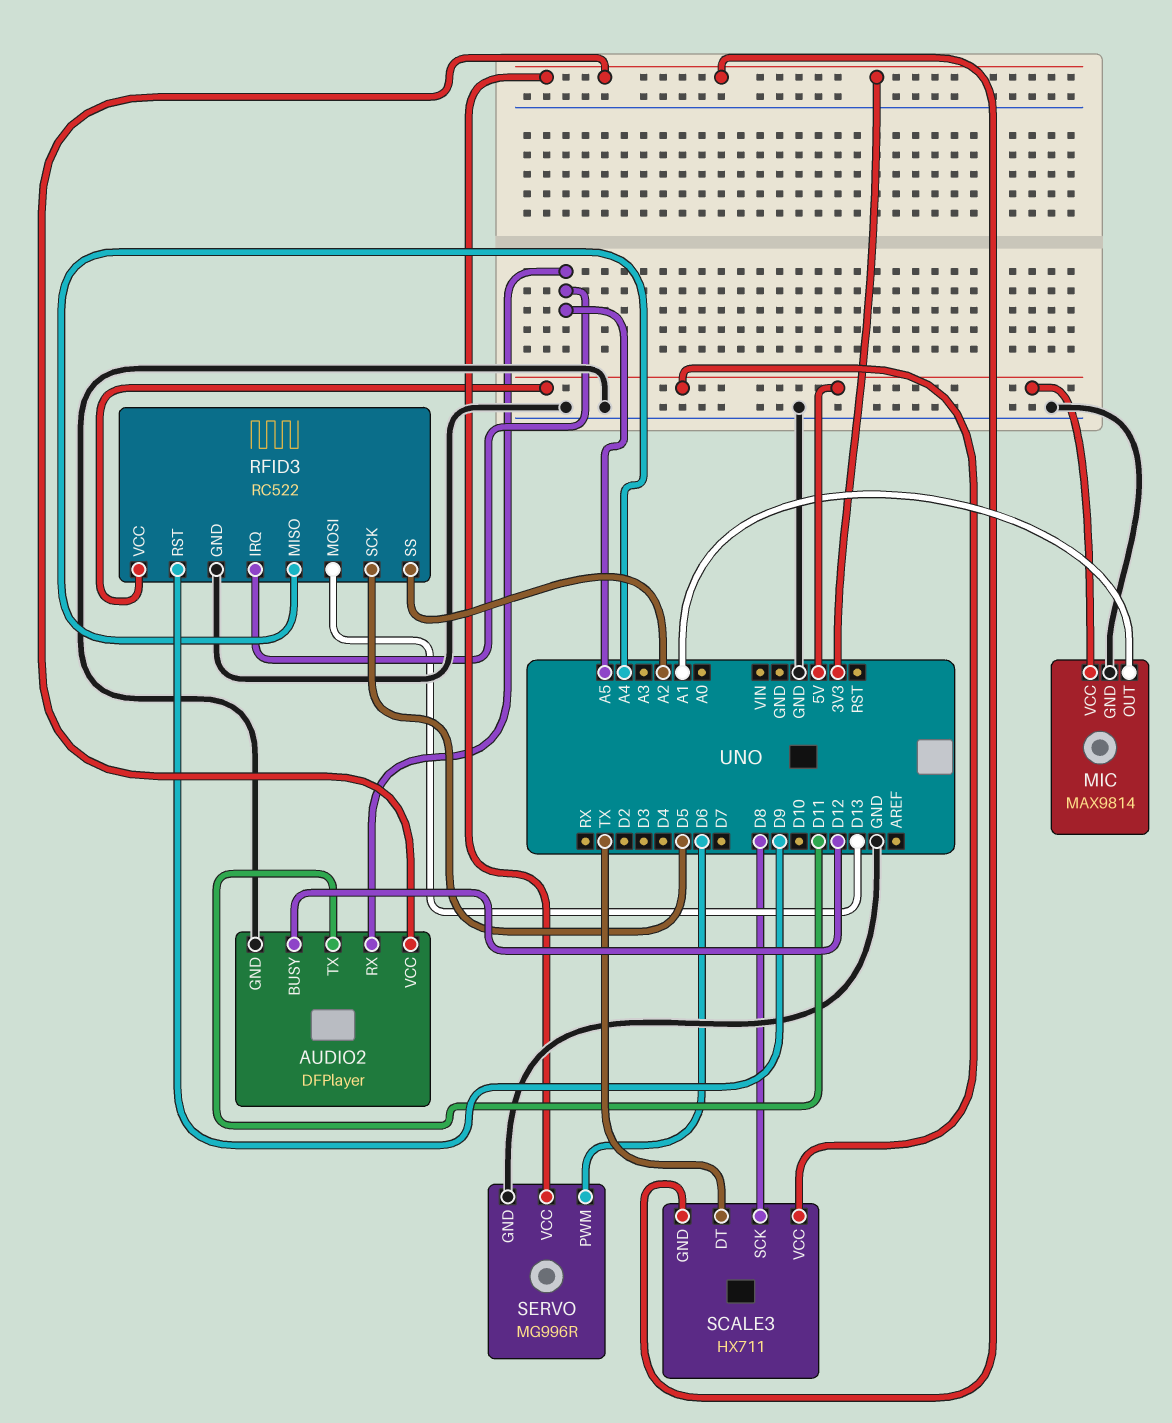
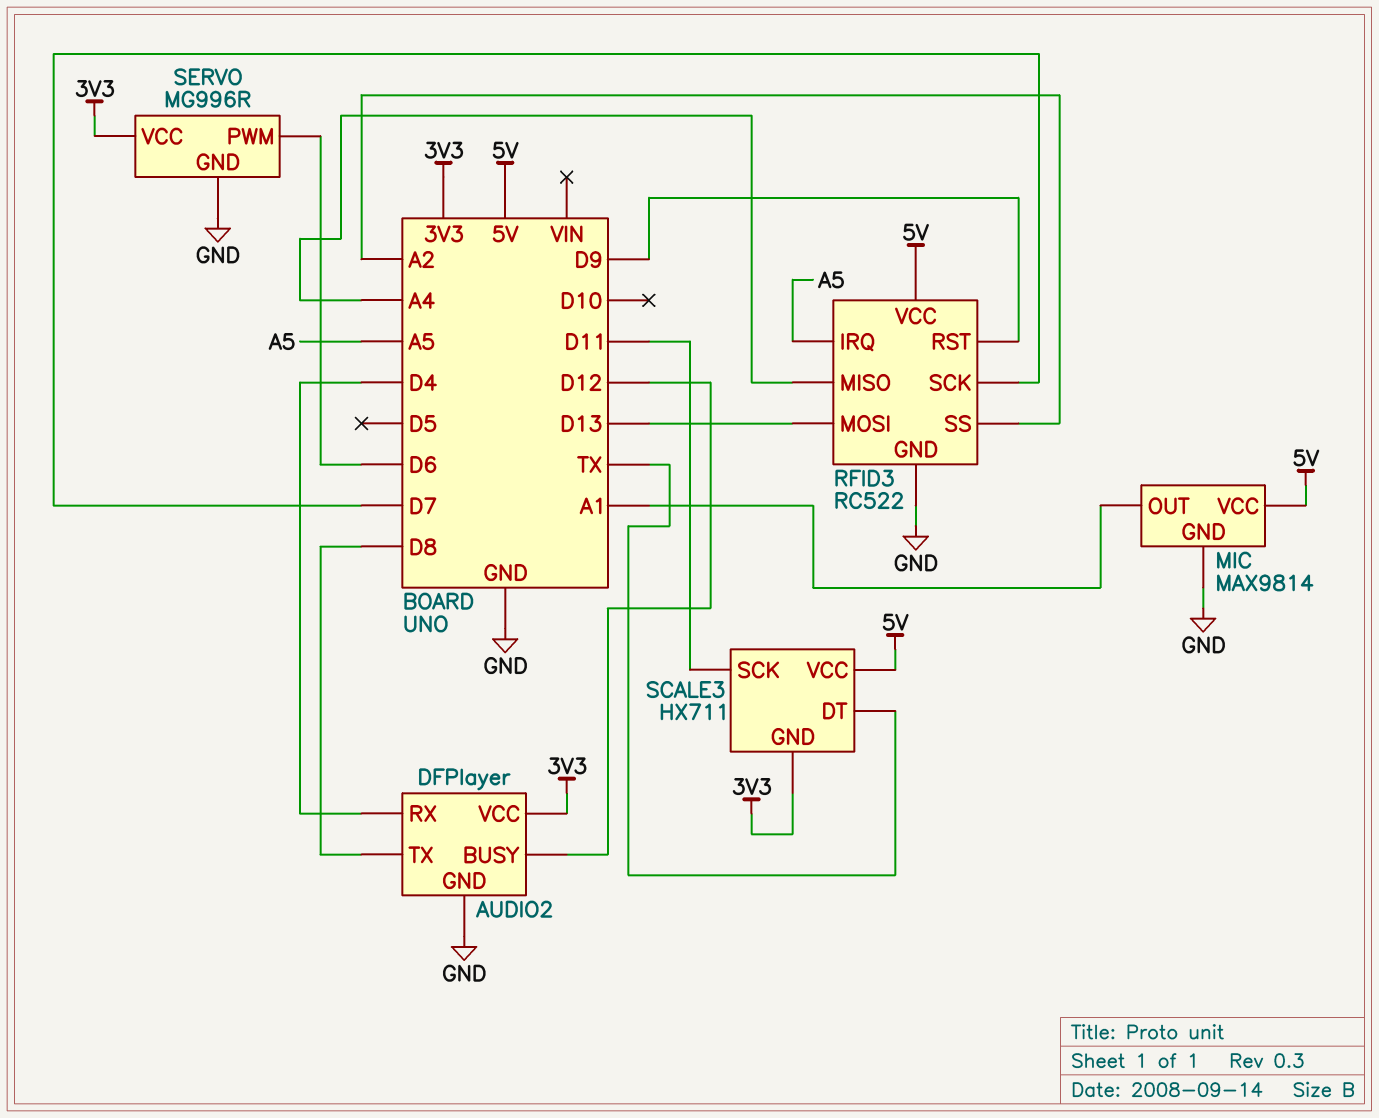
AUDIO2 pin RX: A5 -> D4
AUDIO2 pin TX: D11 -> D8
RFID3 pin SCK: D5 -> D7
SCALE3 pin SCK: D8 -> D11

